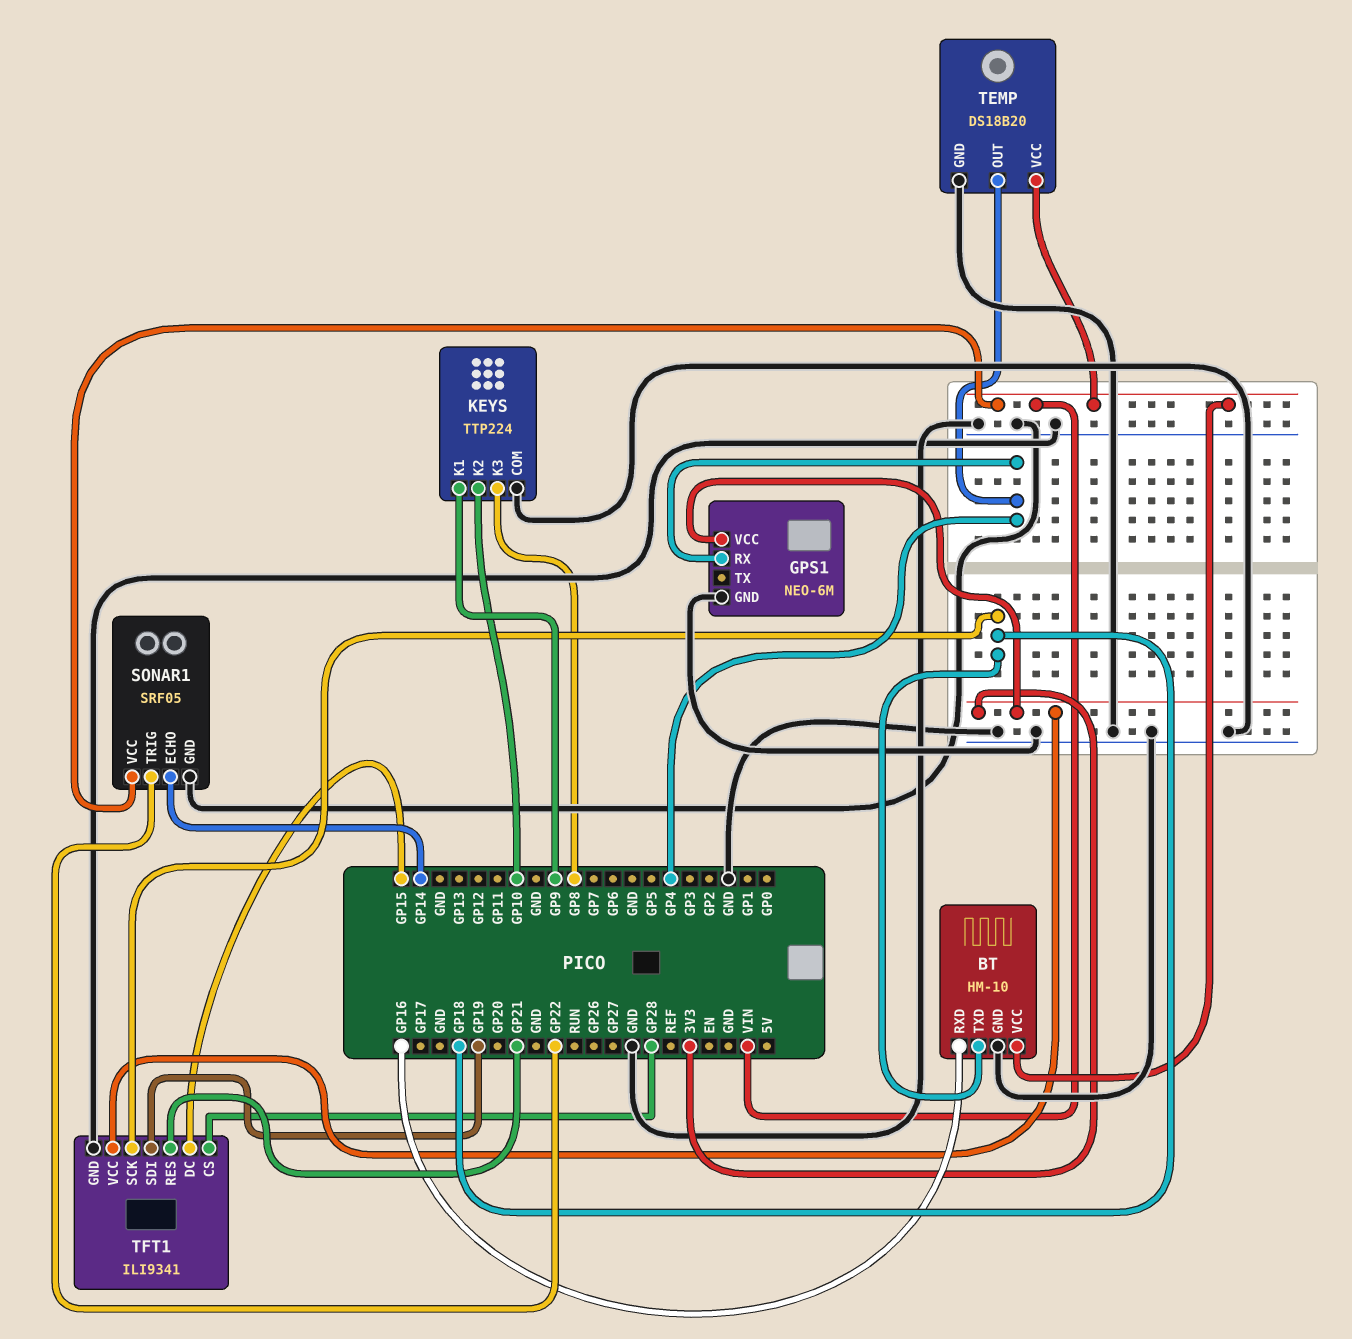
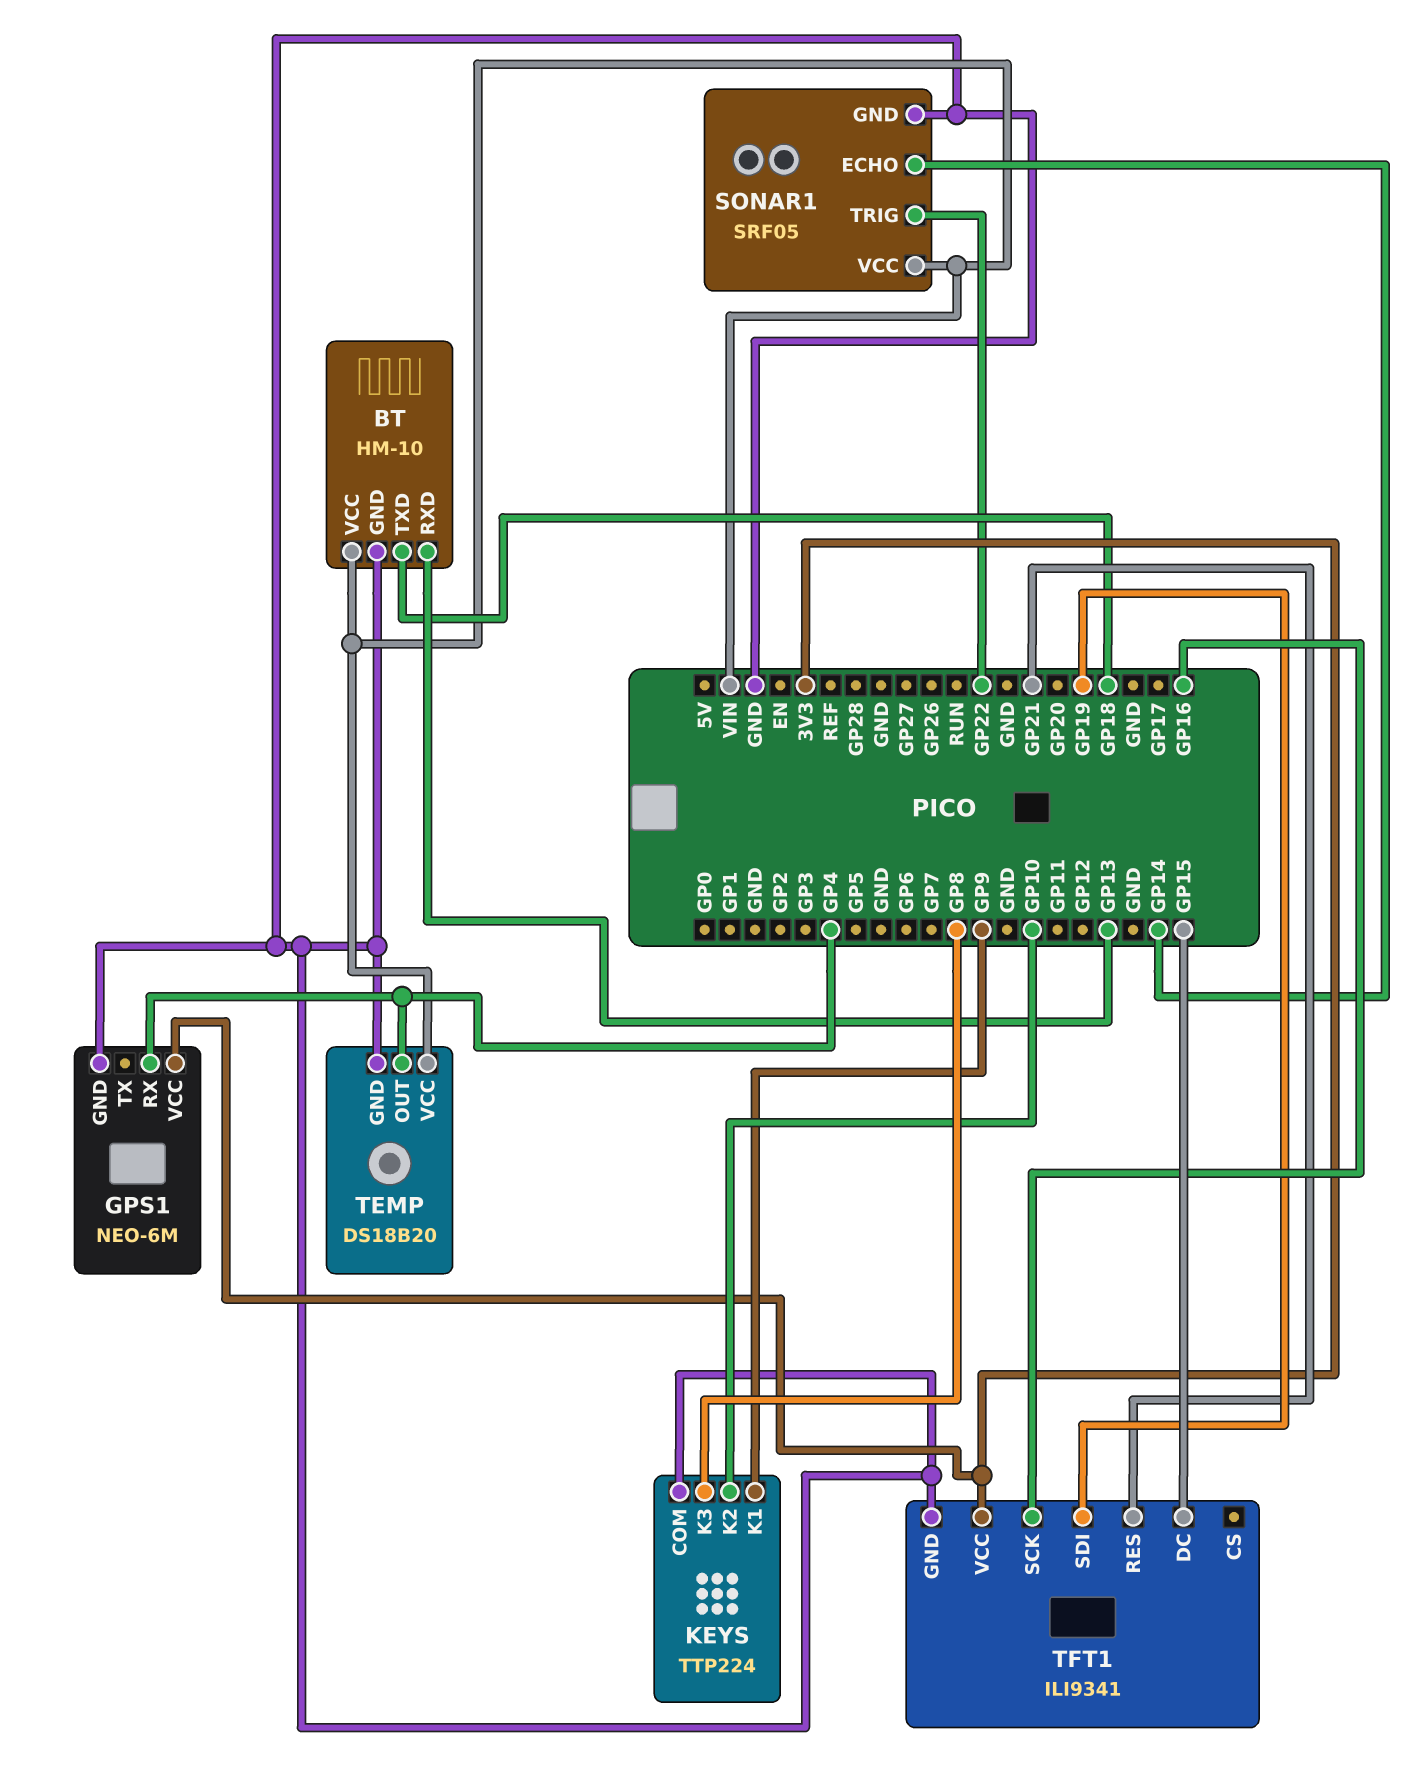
BT pin RXD: GP16 -> GP13
TFT1 pin CS: GP28 -> none
TFT1 pin SCK: GP18 -> GP16

